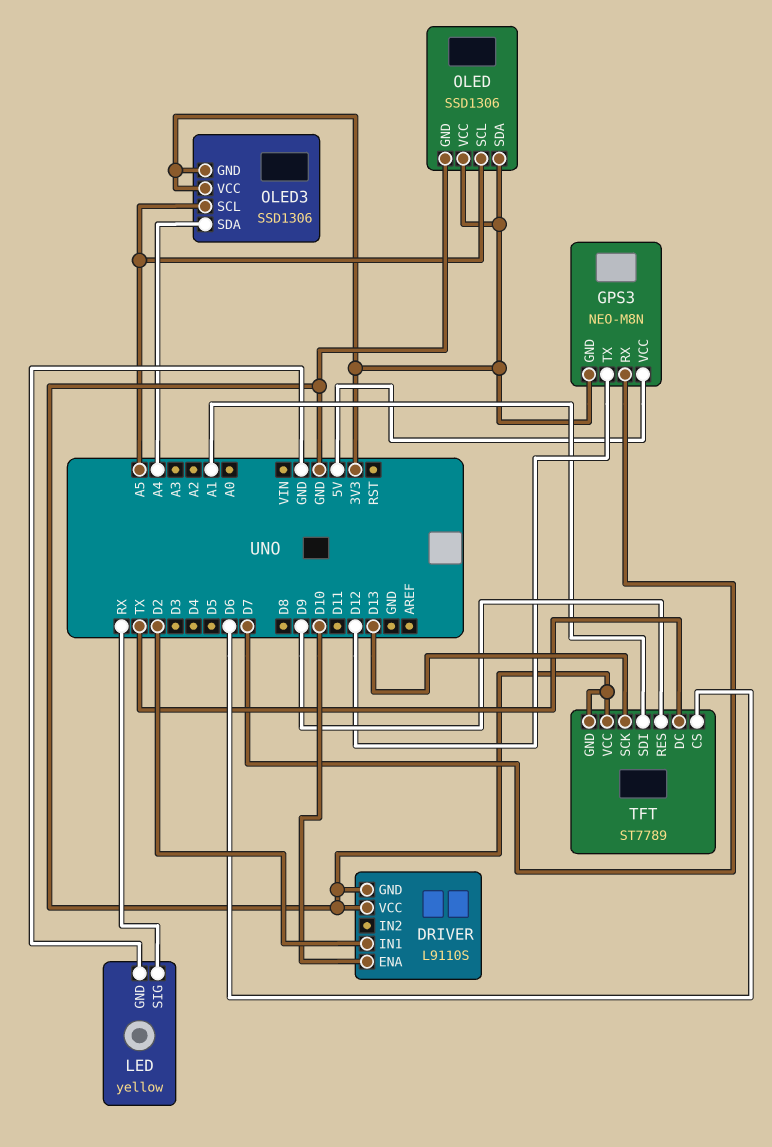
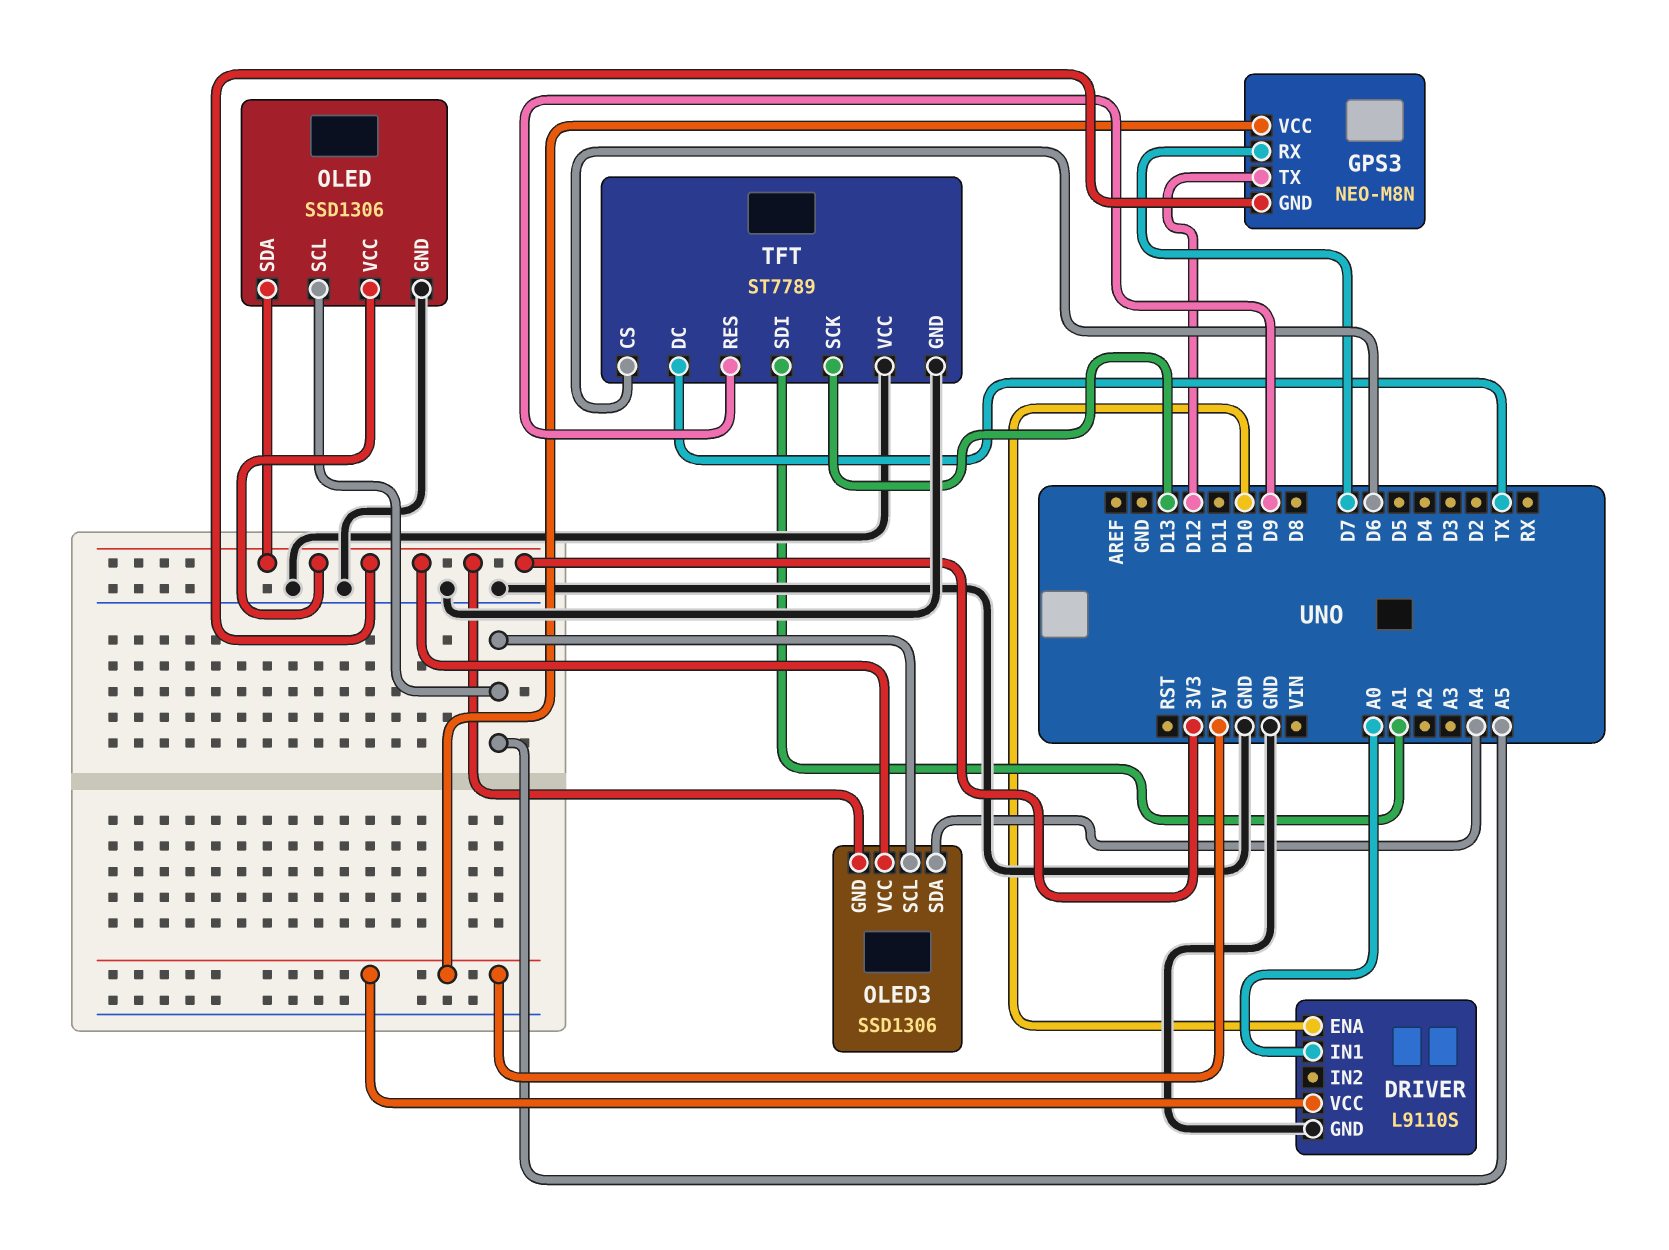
DRIVER pin IN1: D2 -> A0
DRIVER pin VCC: GND -> 5V
LED: yellow -> none
LED pin GND: GND -> none
LED pin SIG: RX -> none

